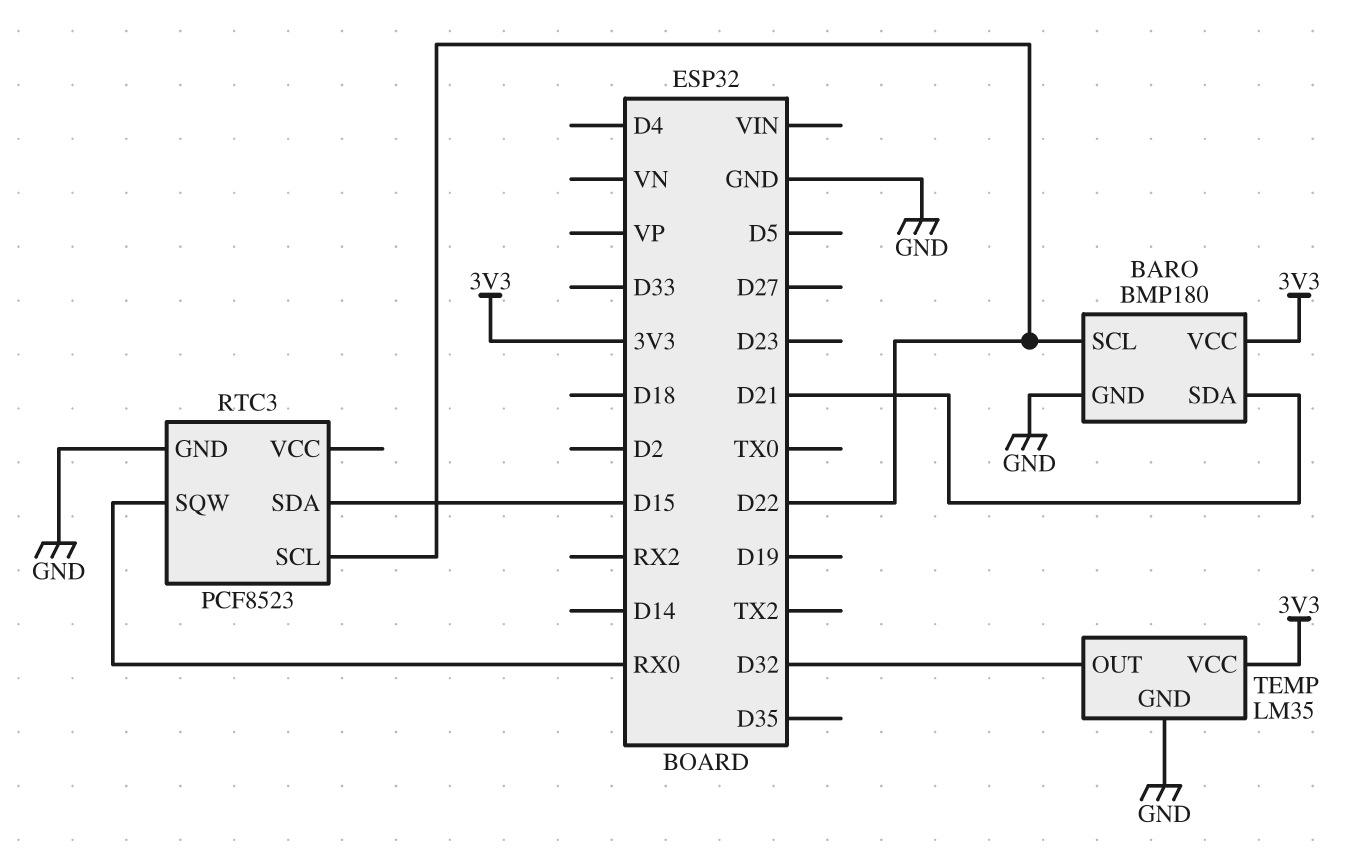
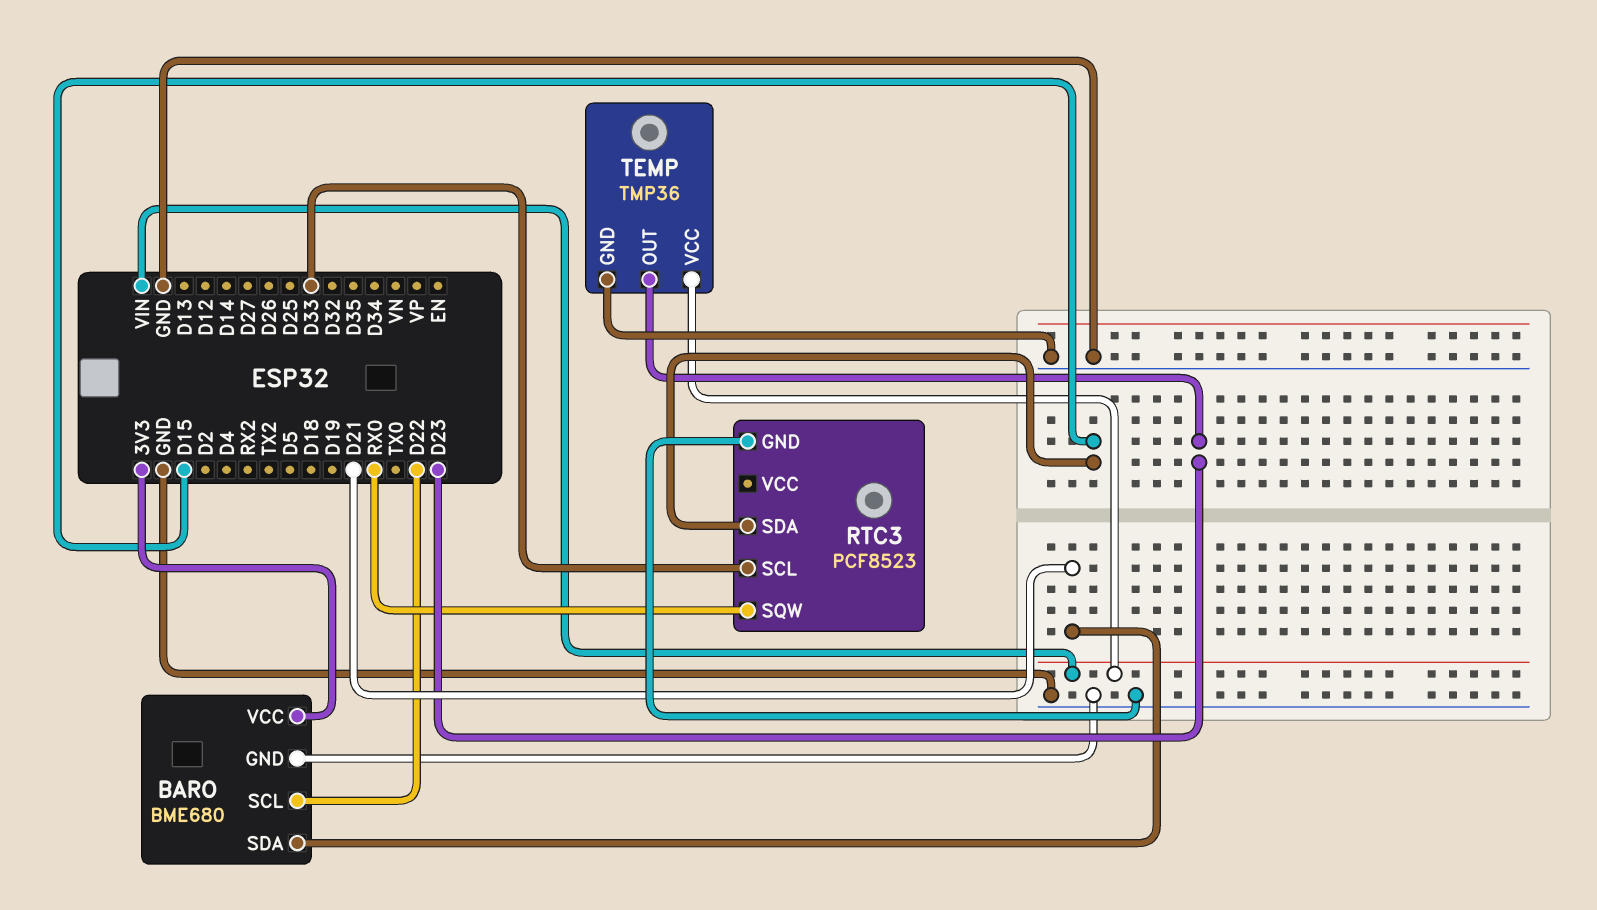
BARO: BMP180 -> BME680
RTC3 pin SCL: D22 -> D33
TEMP: LM35 -> TMP36
TEMP pin OUT: D32 -> D23
TEMP pin VCC: 3V3 -> VIN

